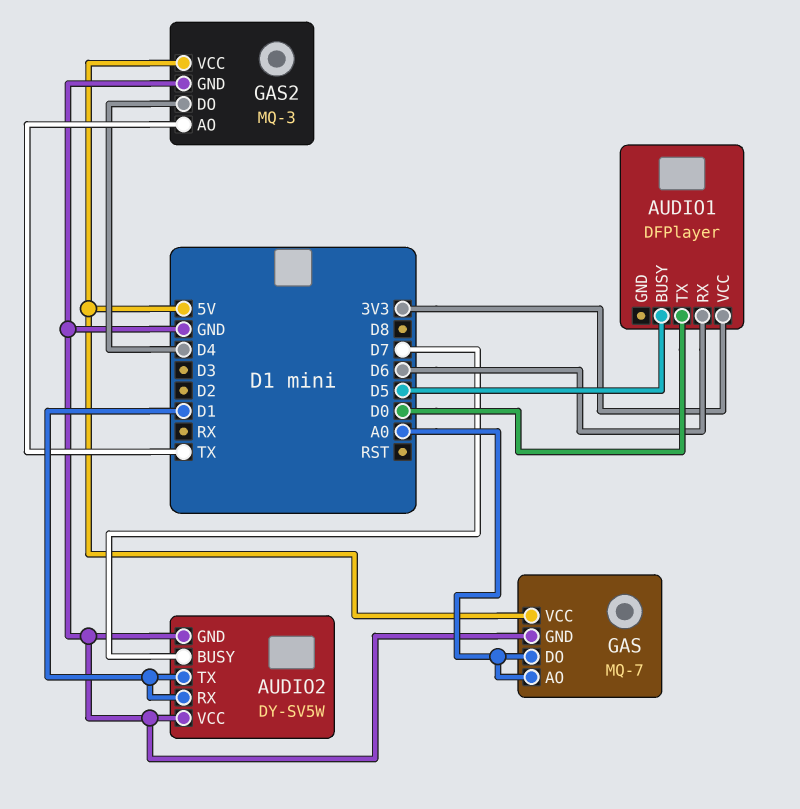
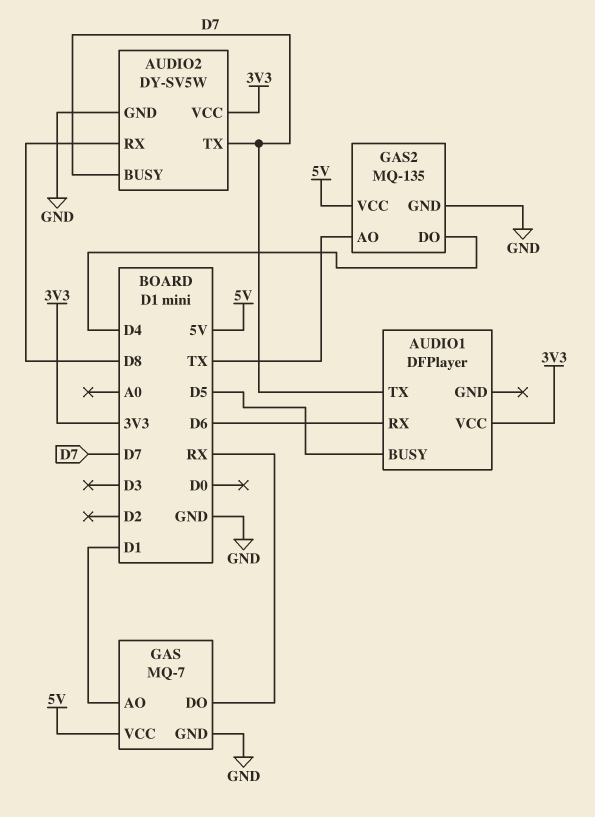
AUDIO1 pin TX: D0 -> D7
AUDIO2 pin RX: D1 -> D8
AUDIO2 pin TX: D1 -> D7
AUDIO2 pin VCC: GND -> 3V3
GAS pin AO: A0 -> D1
GAS pin DO: A0 -> RX
GAS2: MQ-3 -> MQ-135

